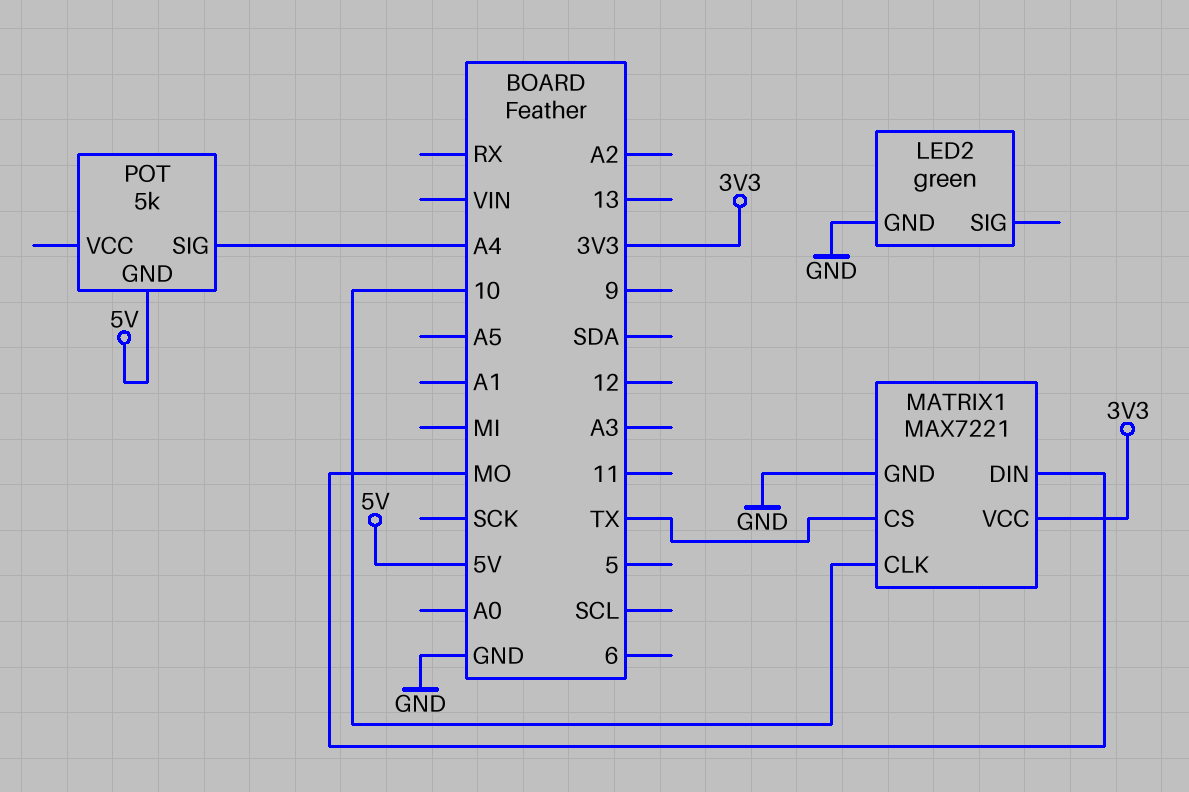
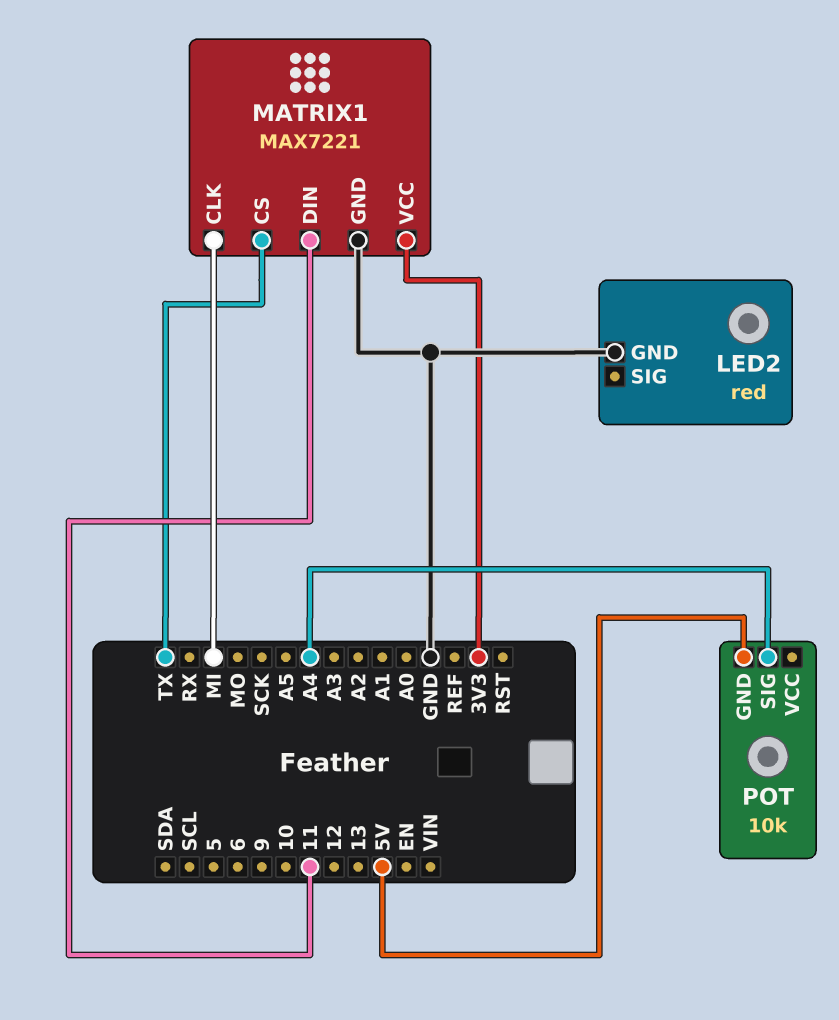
LED2: green -> red
MATRIX1 pin CLK: 10 -> MI
MATRIX1 pin DIN: MO -> 11
POT: 5k -> 10k

